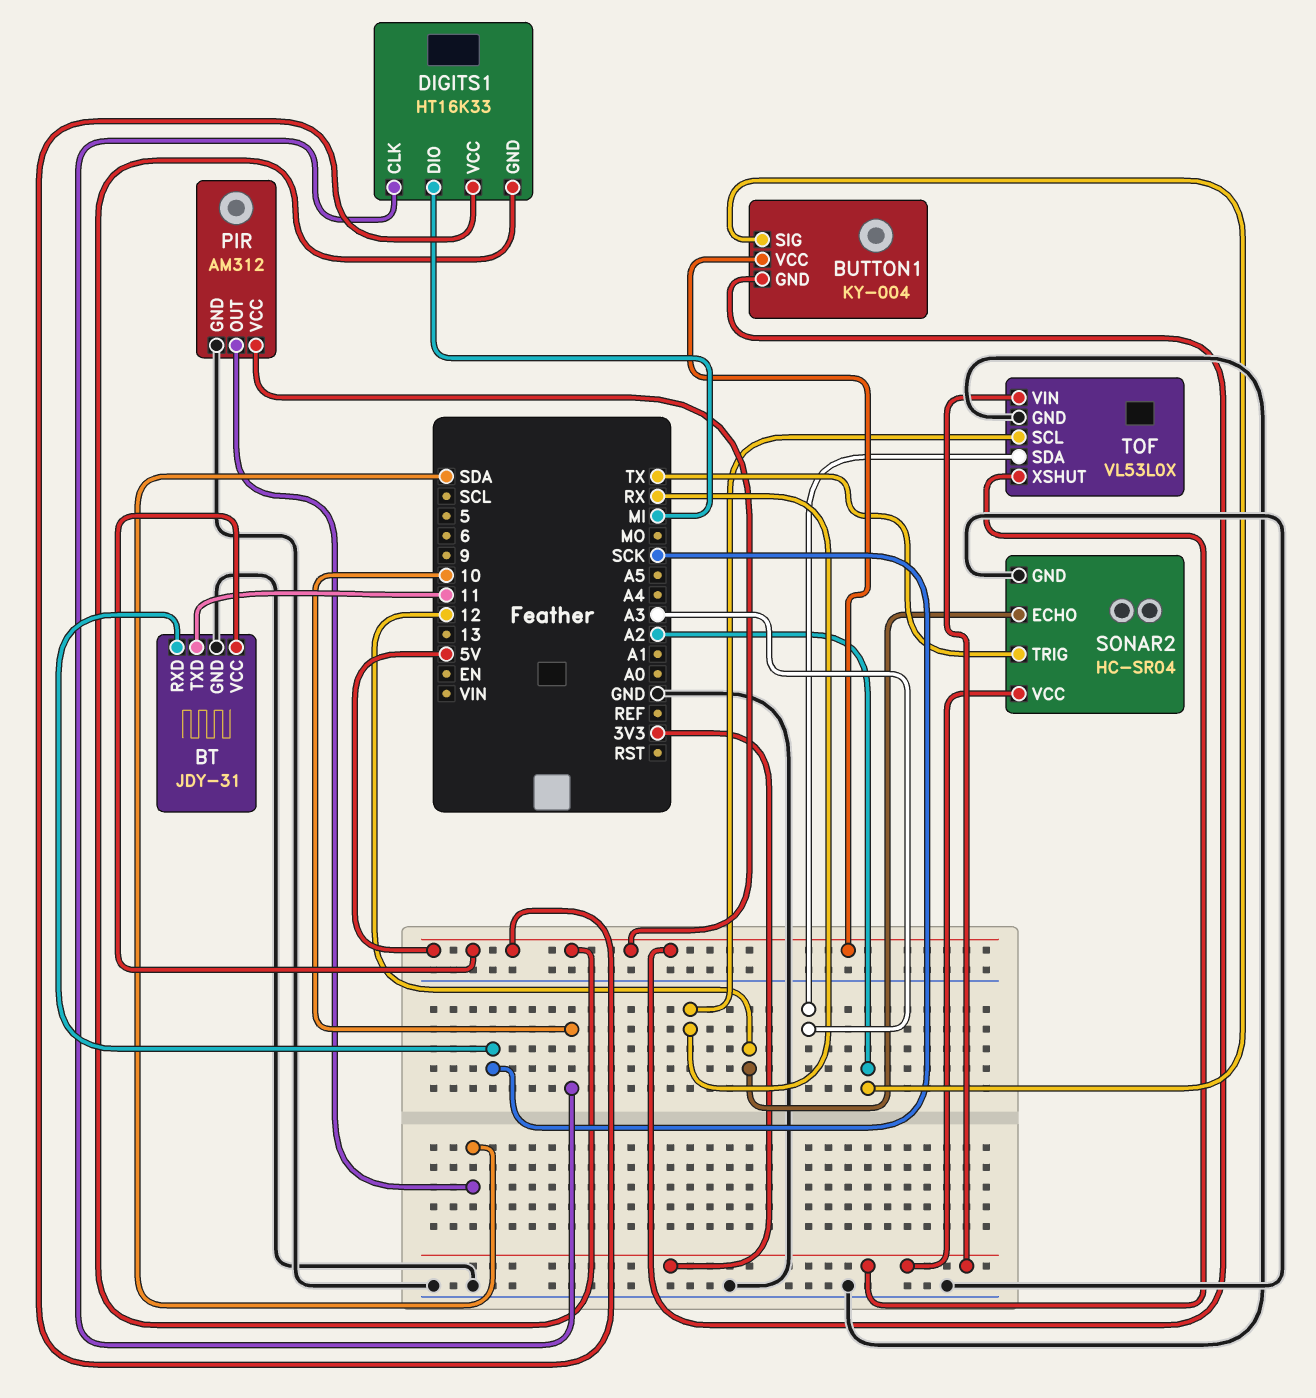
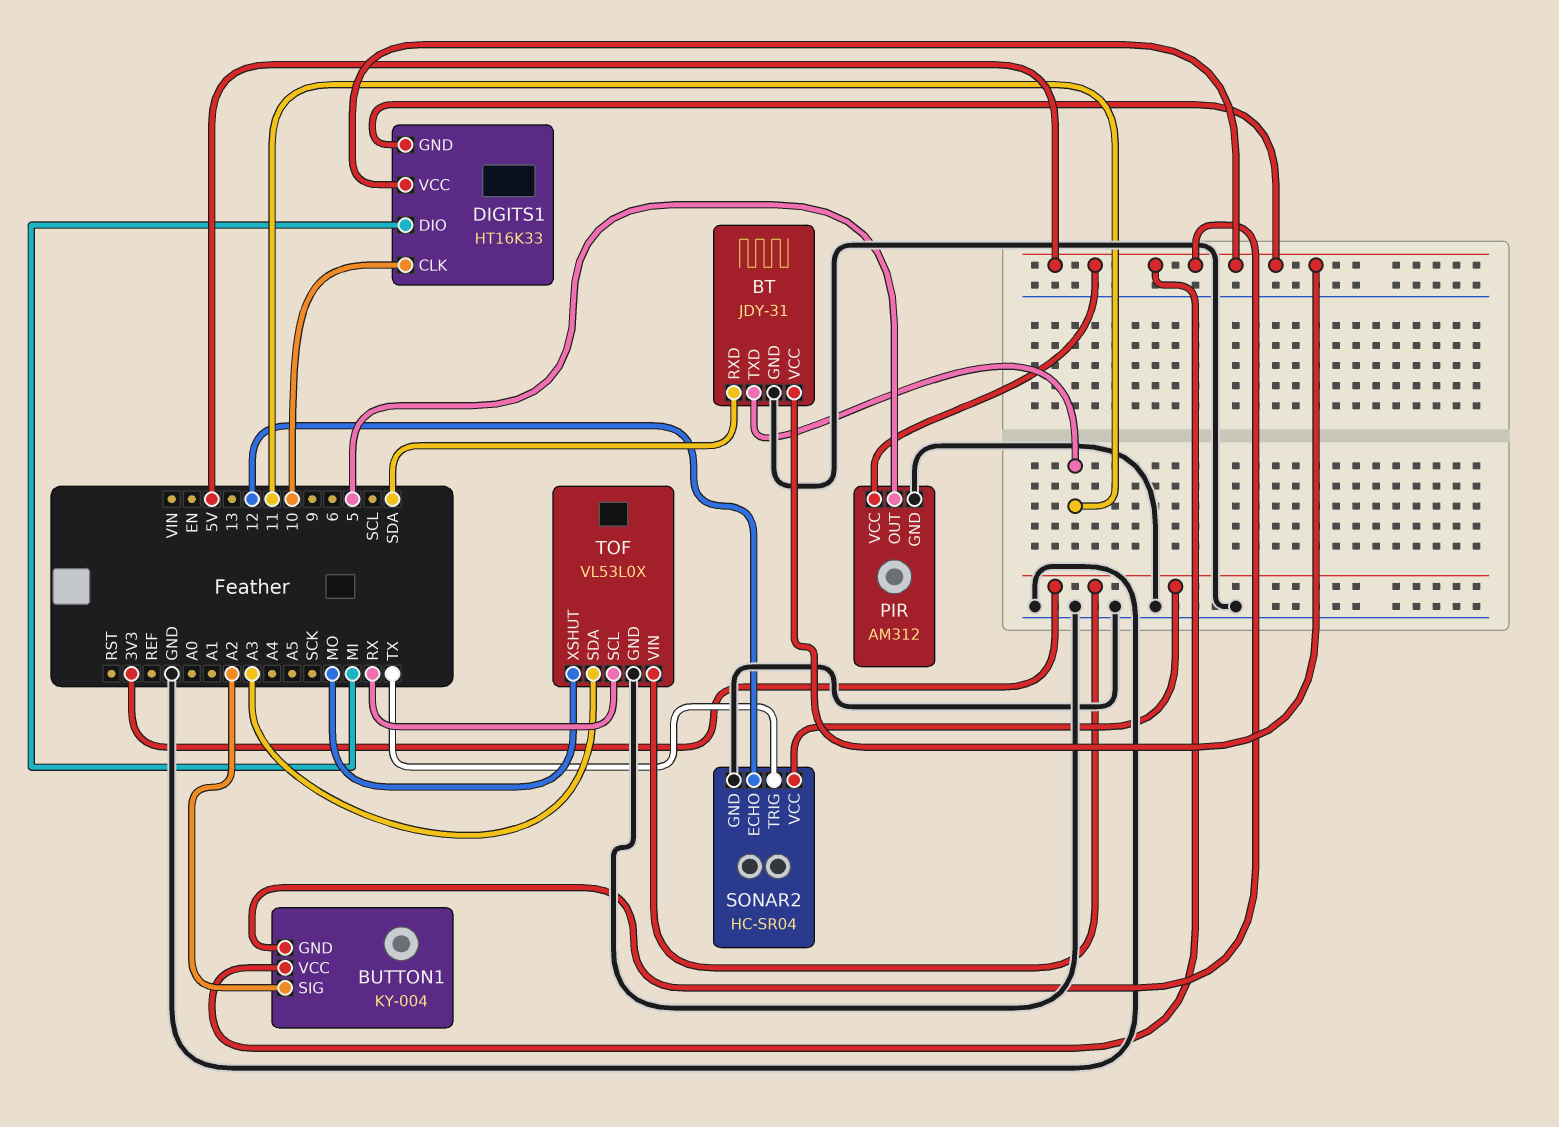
BT pin RXD: SCK -> SDA
PIR pin OUT: SDA -> 5
TOF pin XSHUT: 3V3 -> MO

